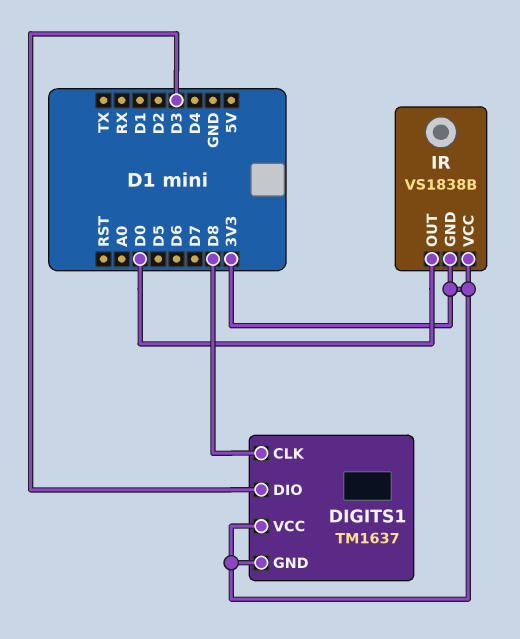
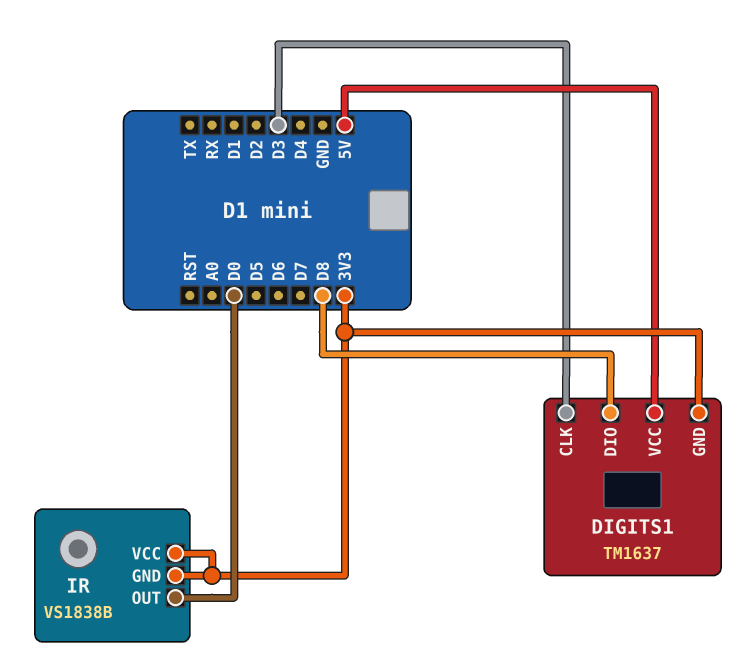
DIGITS1 pin CLK: D8 -> D3
DIGITS1 pin DIO: D3 -> D8
DIGITS1 pin VCC: 3V3 -> 5V

